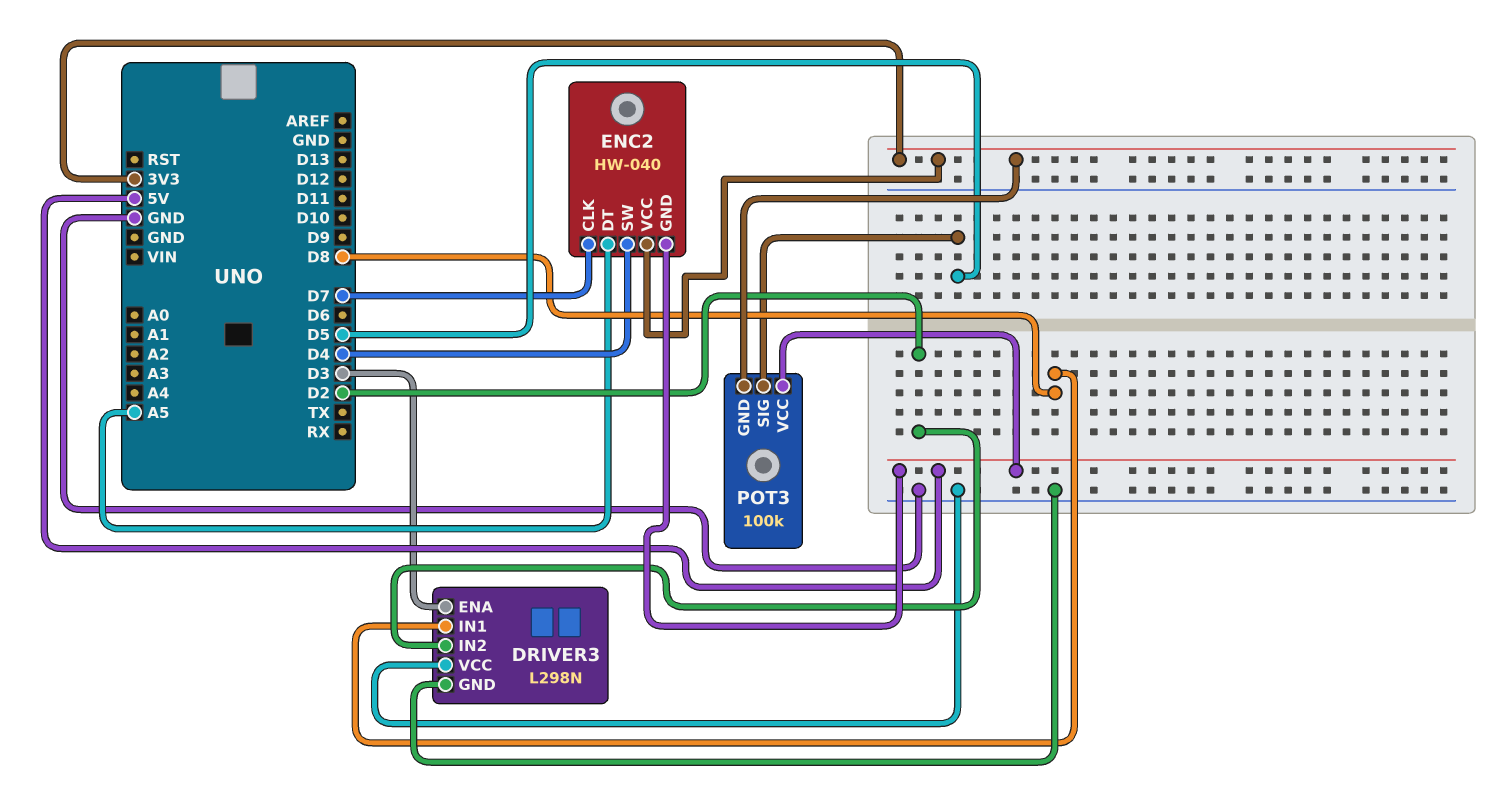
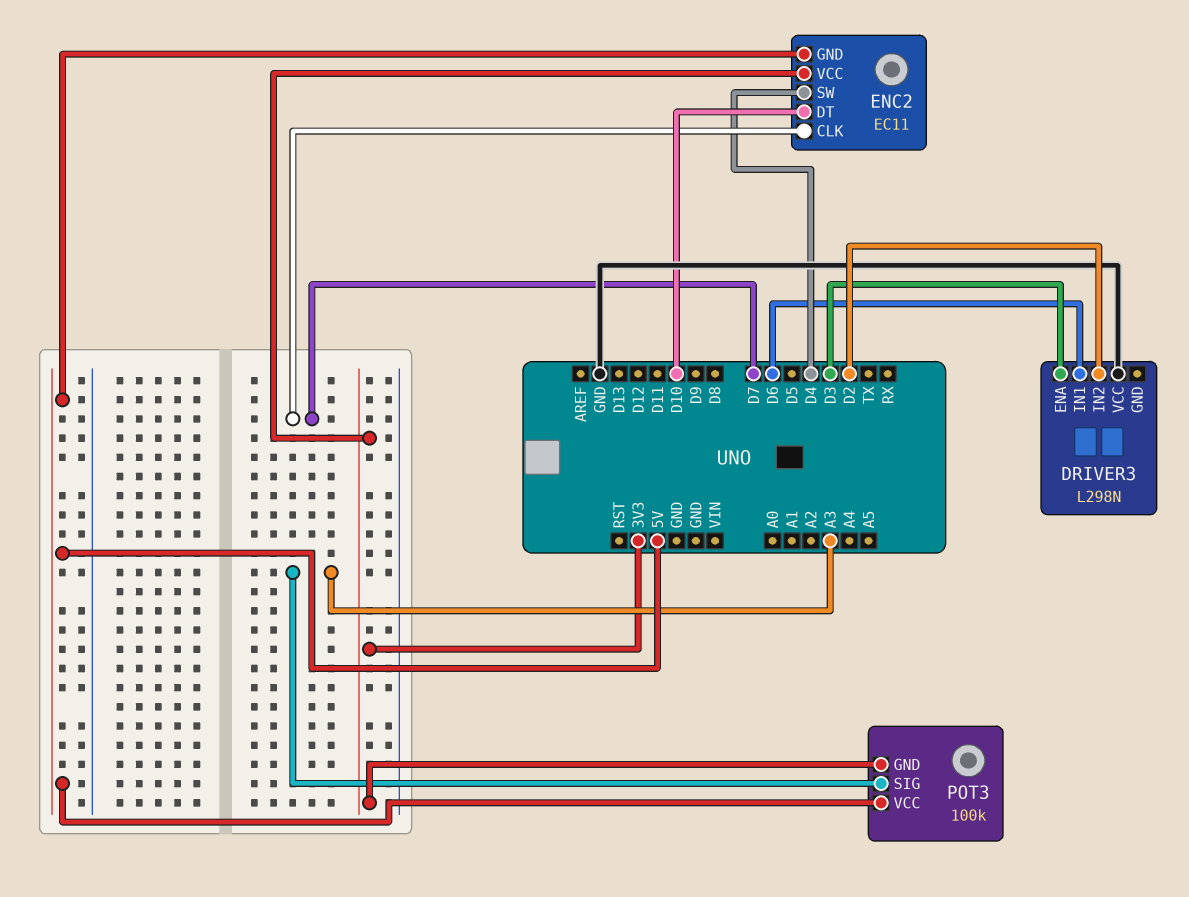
DRIVER3 pin GND: GND -> none
DRIVER3 pin IN1: D8 -> D6
ENC2: HW-040 -> EC11
ENC2 pin DT: A5 -> D10
POT3 pin SIG: D5 -> A3

